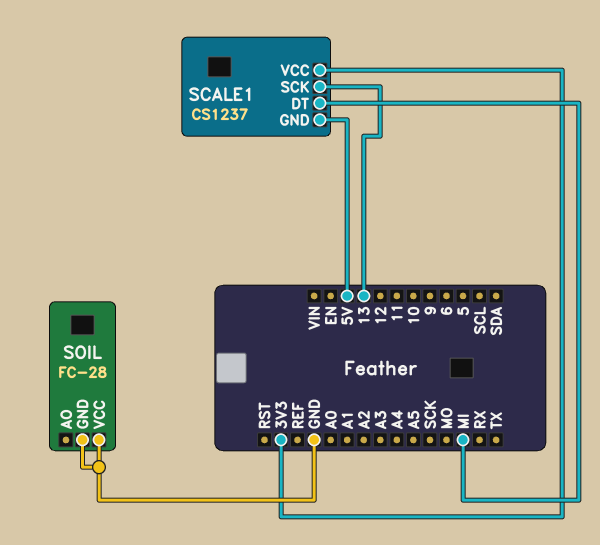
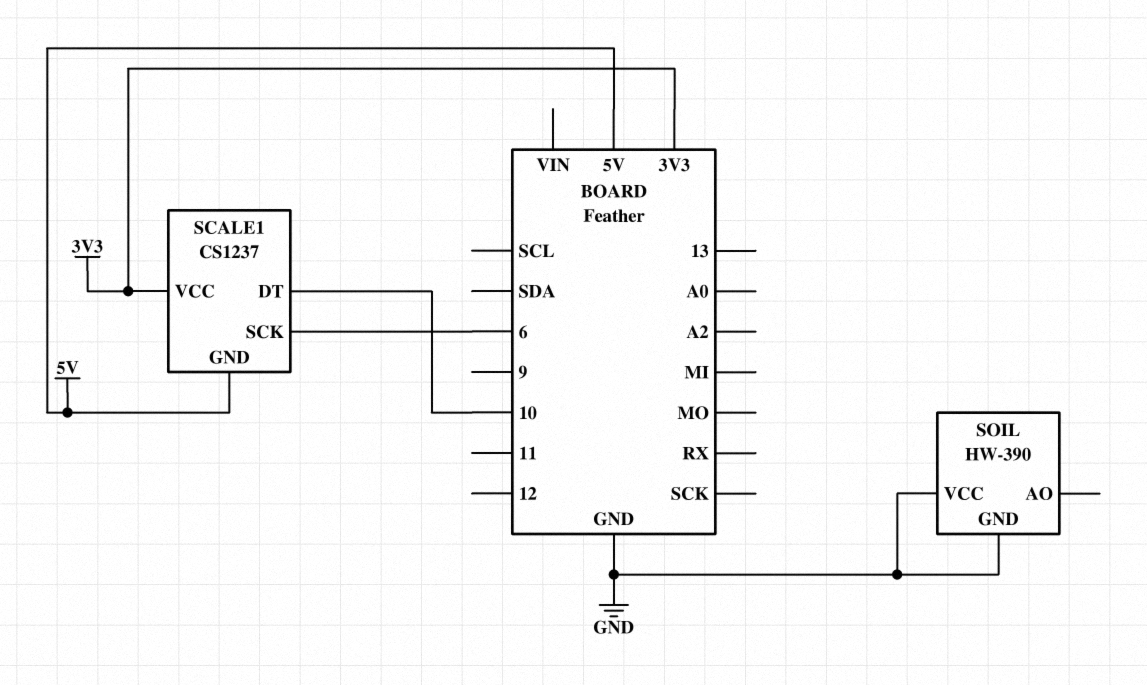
SCALE1 pin DT: MI -> 10
SCALE1 pin SCK: 13 -> 6
SOIL: FC-28 -> HW-390

